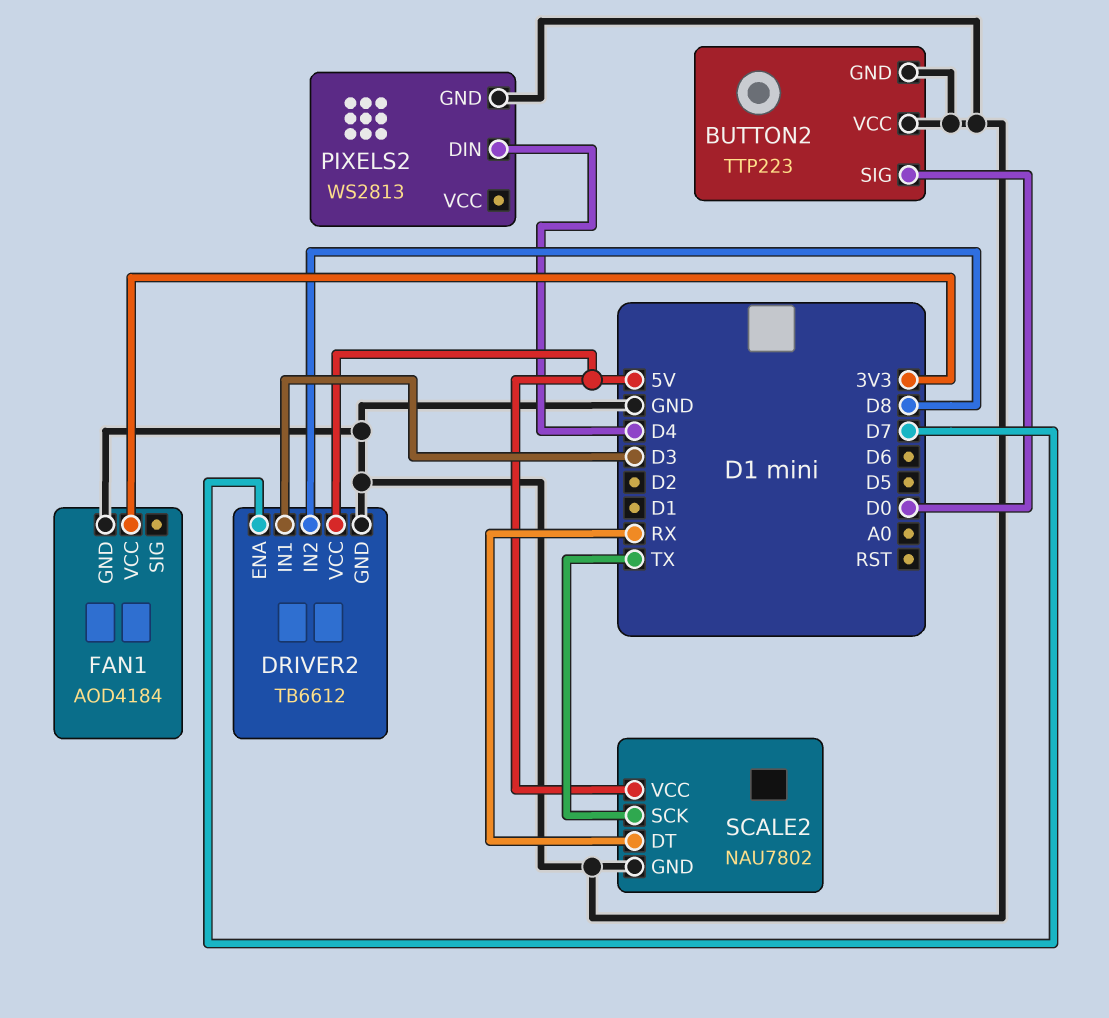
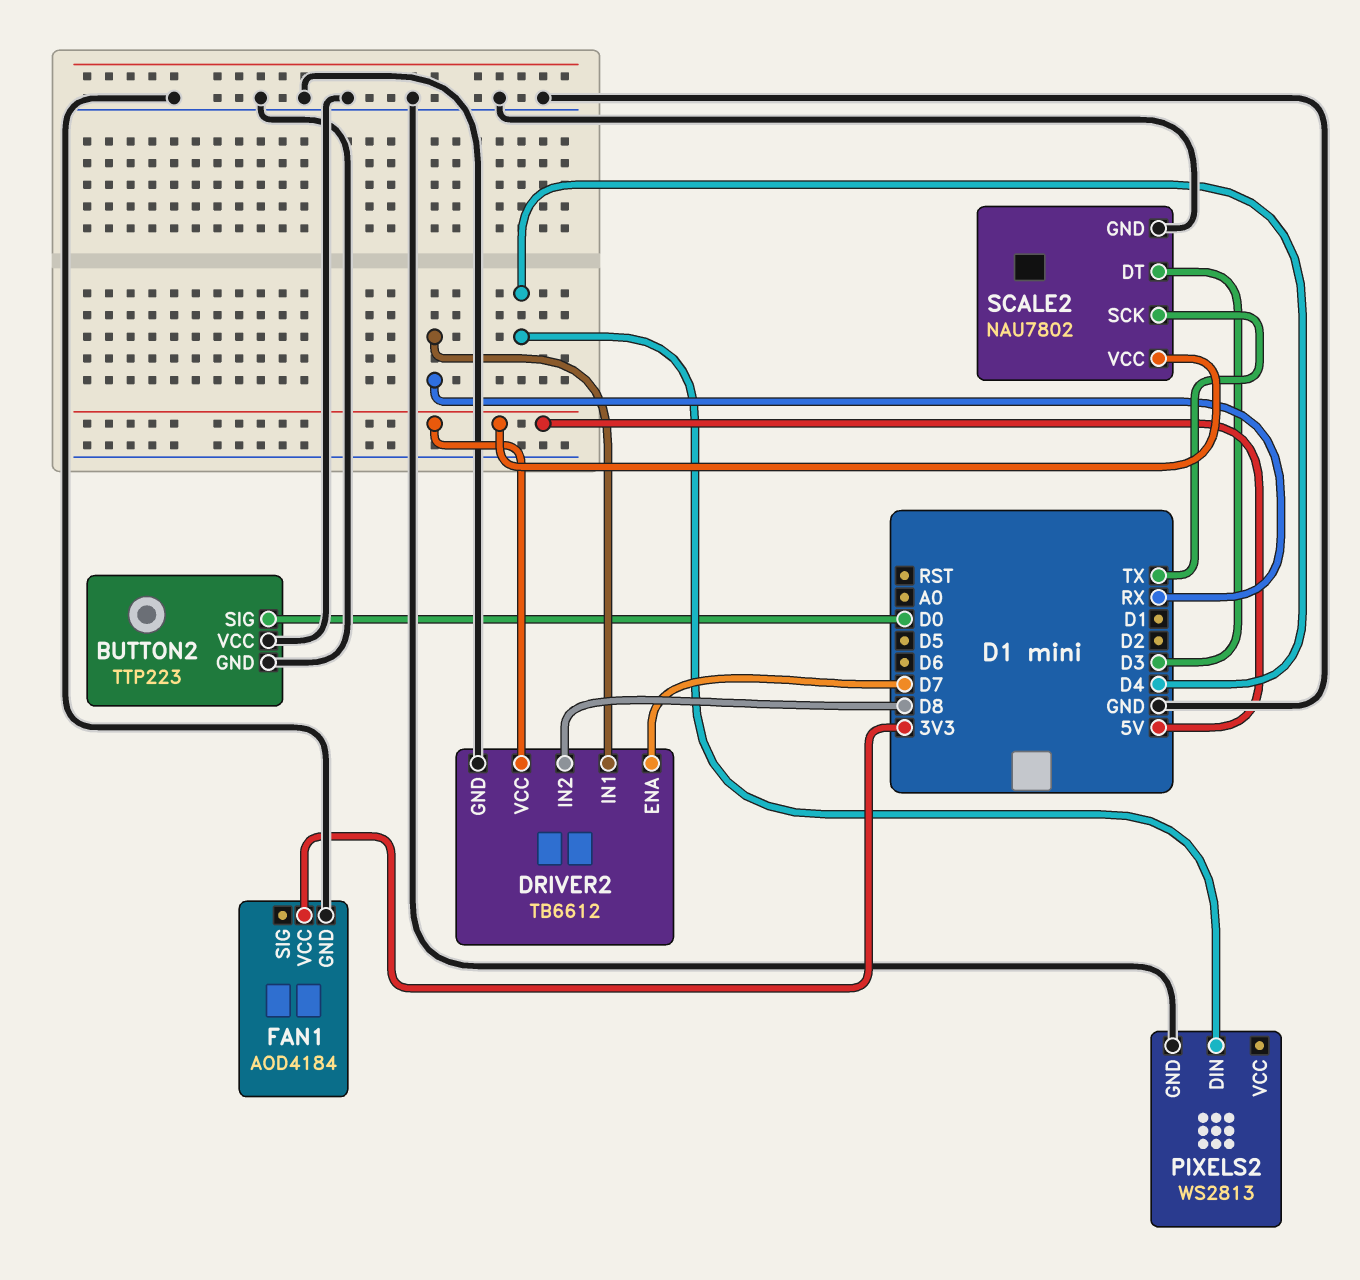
DRIVER2 pin IN1: D3 -> RX
SCALE2 pin DT: RX -> D3

